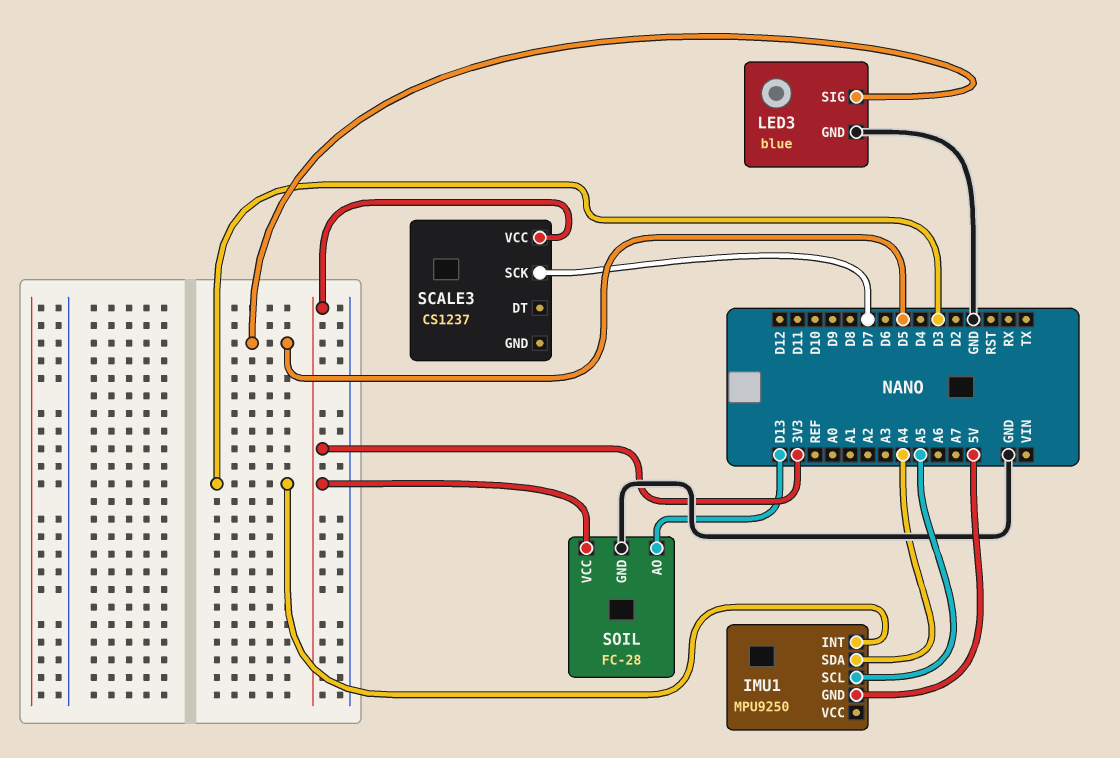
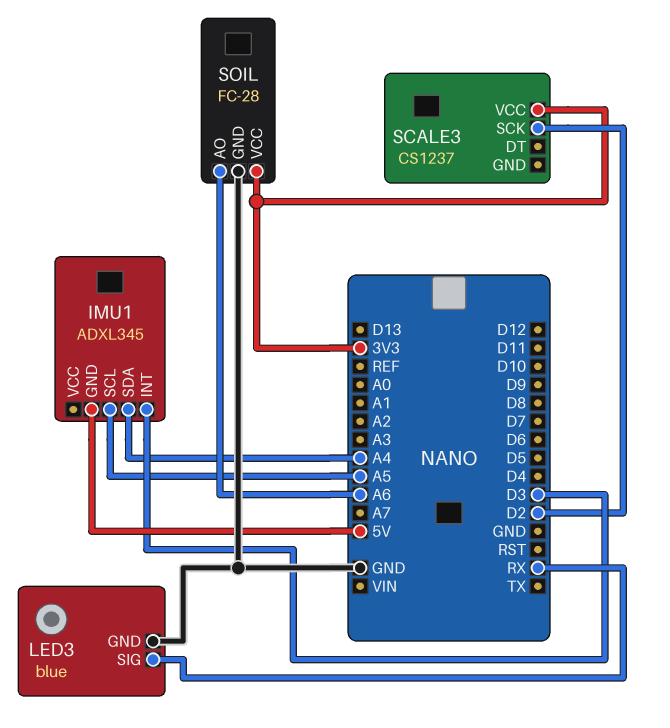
IMU1: MPU9250 -> ADXL345
LED3 pin SIG: D5 -> RX
SCALE3 pin SCK: D7 -> D2
SOIL pin AO: D13 -> A6

